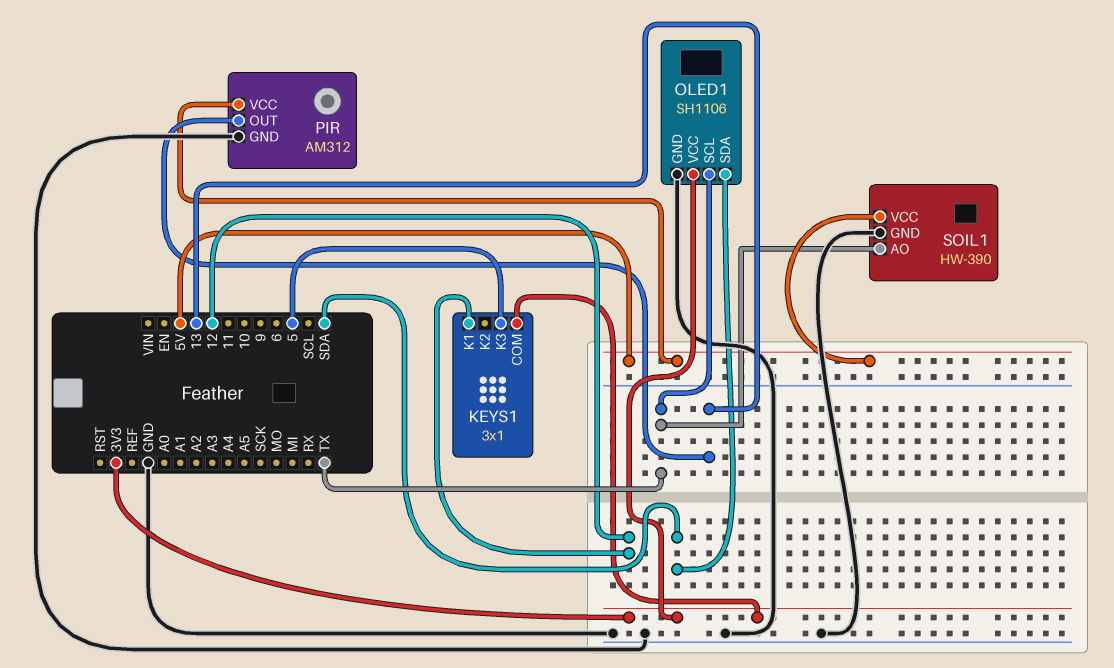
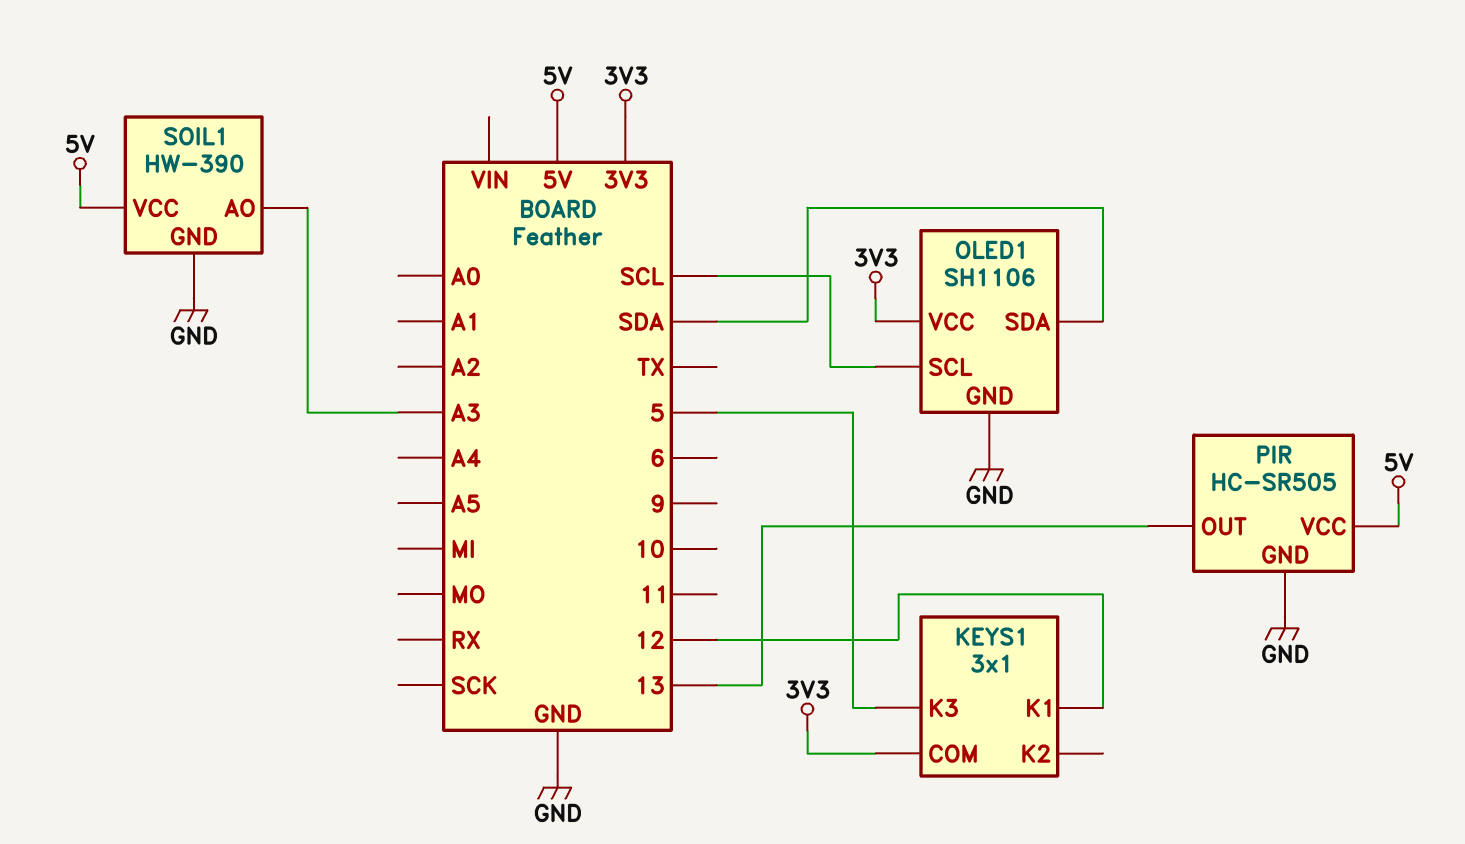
OLED1 pin SCL: TX -> SCL
PIR: AM312 -> HC-SR505
SOIL1 pin AO: TX -> A3

